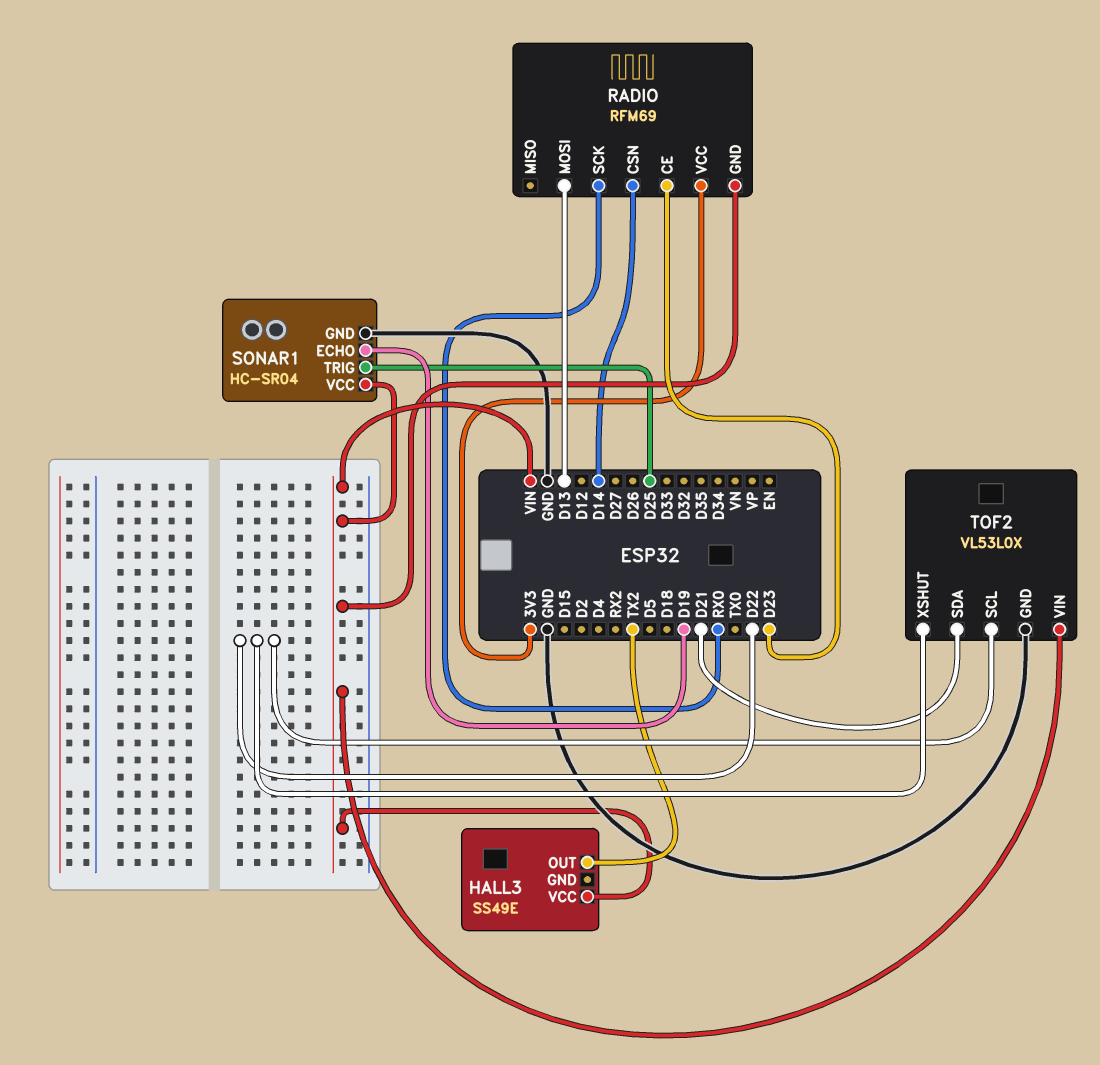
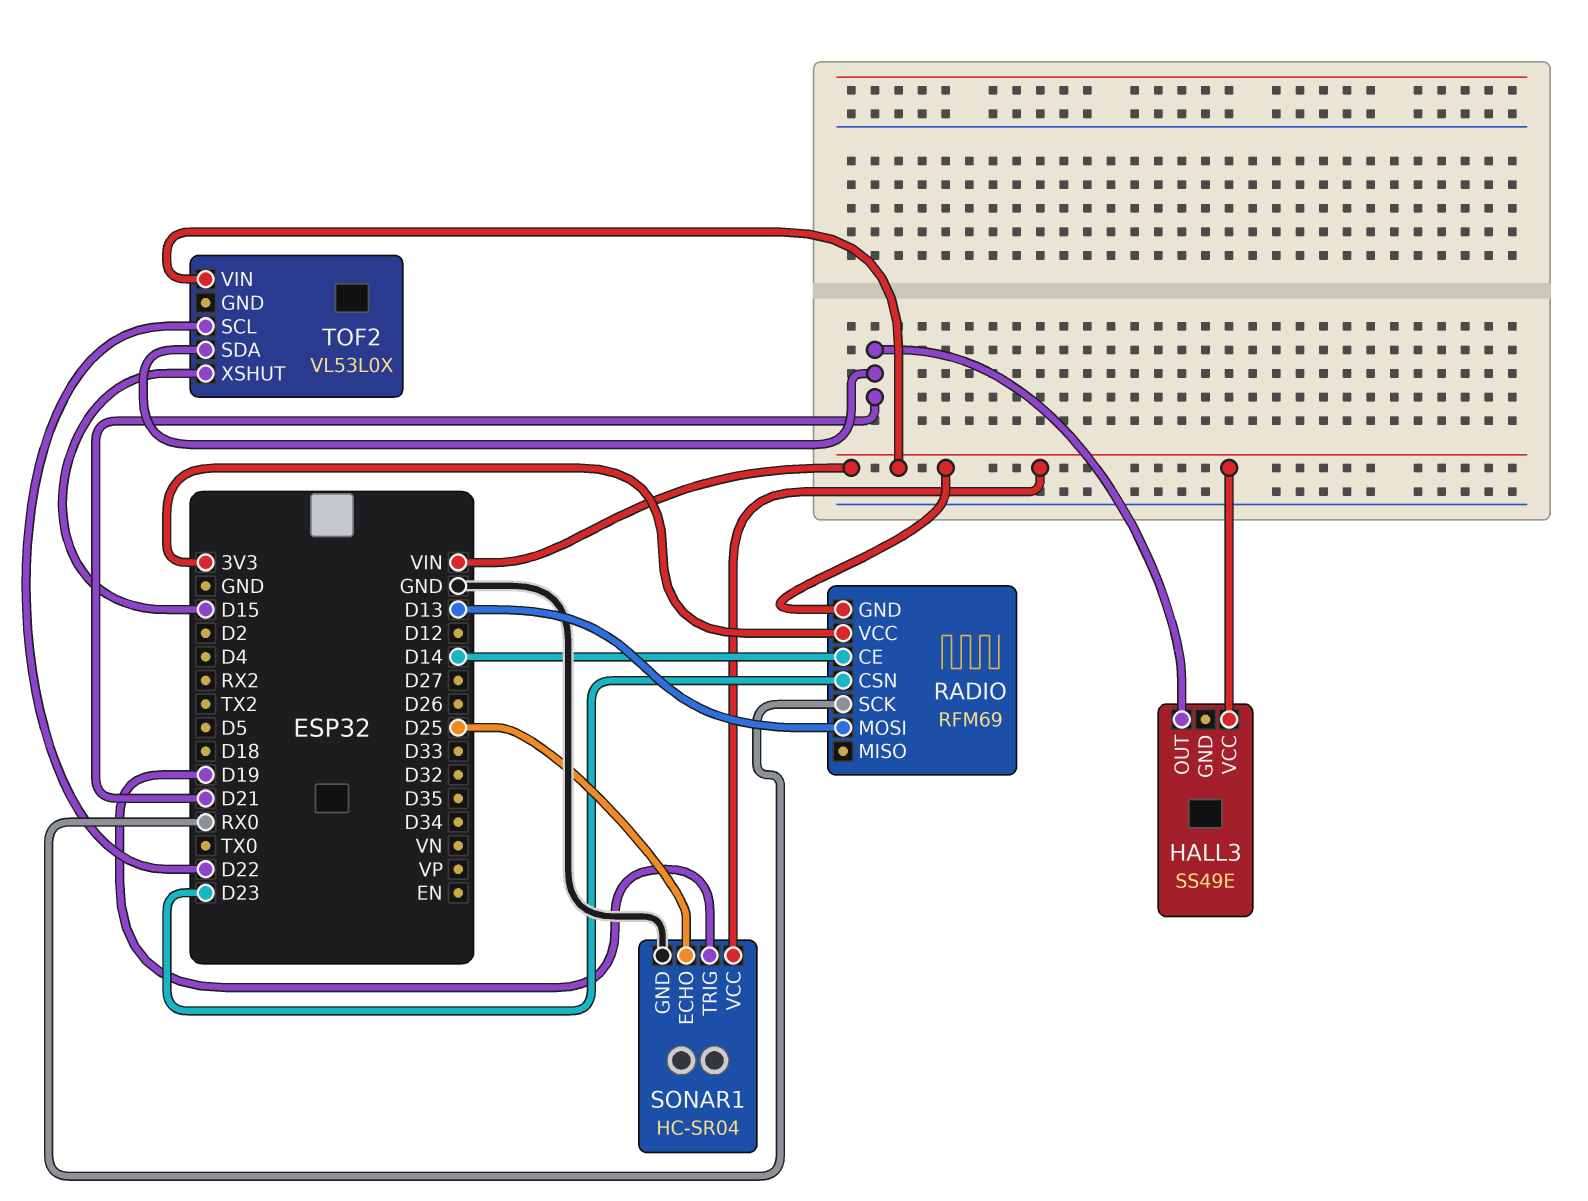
HALL3 pin OUT: TX2 -> D21
RADIO pin CE: D23 -> D14
RADIO pin CSN: D14 -> D23
SONAR1 pin ECHO: D19 -> D25
SONAR1 pin TRIG: D25 -> D19
TOF2 pin GND: GND -> none
TOF2 pin XSHUT: D22 -> D15

